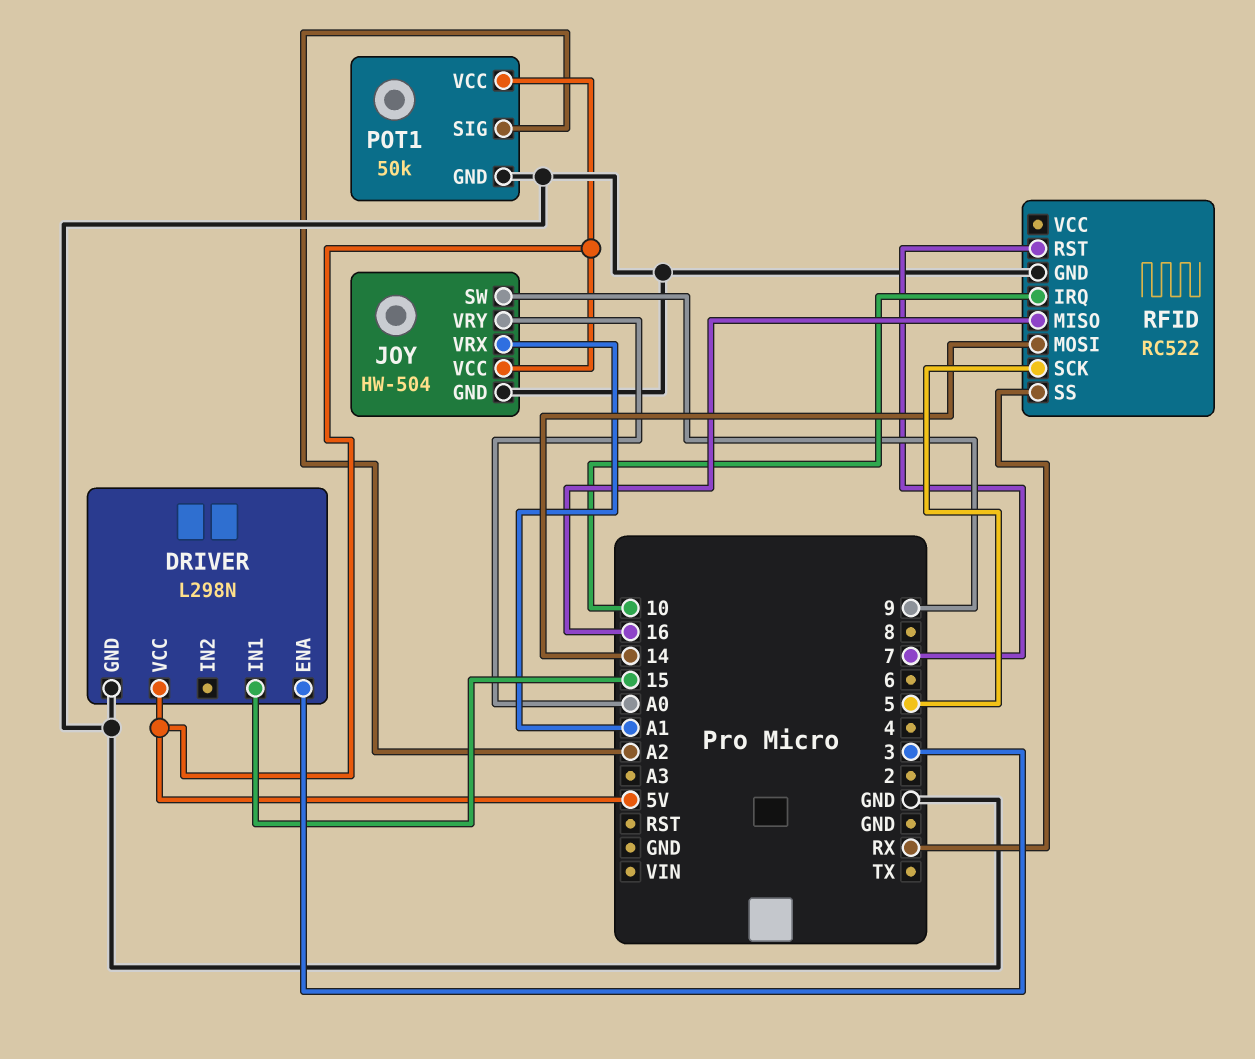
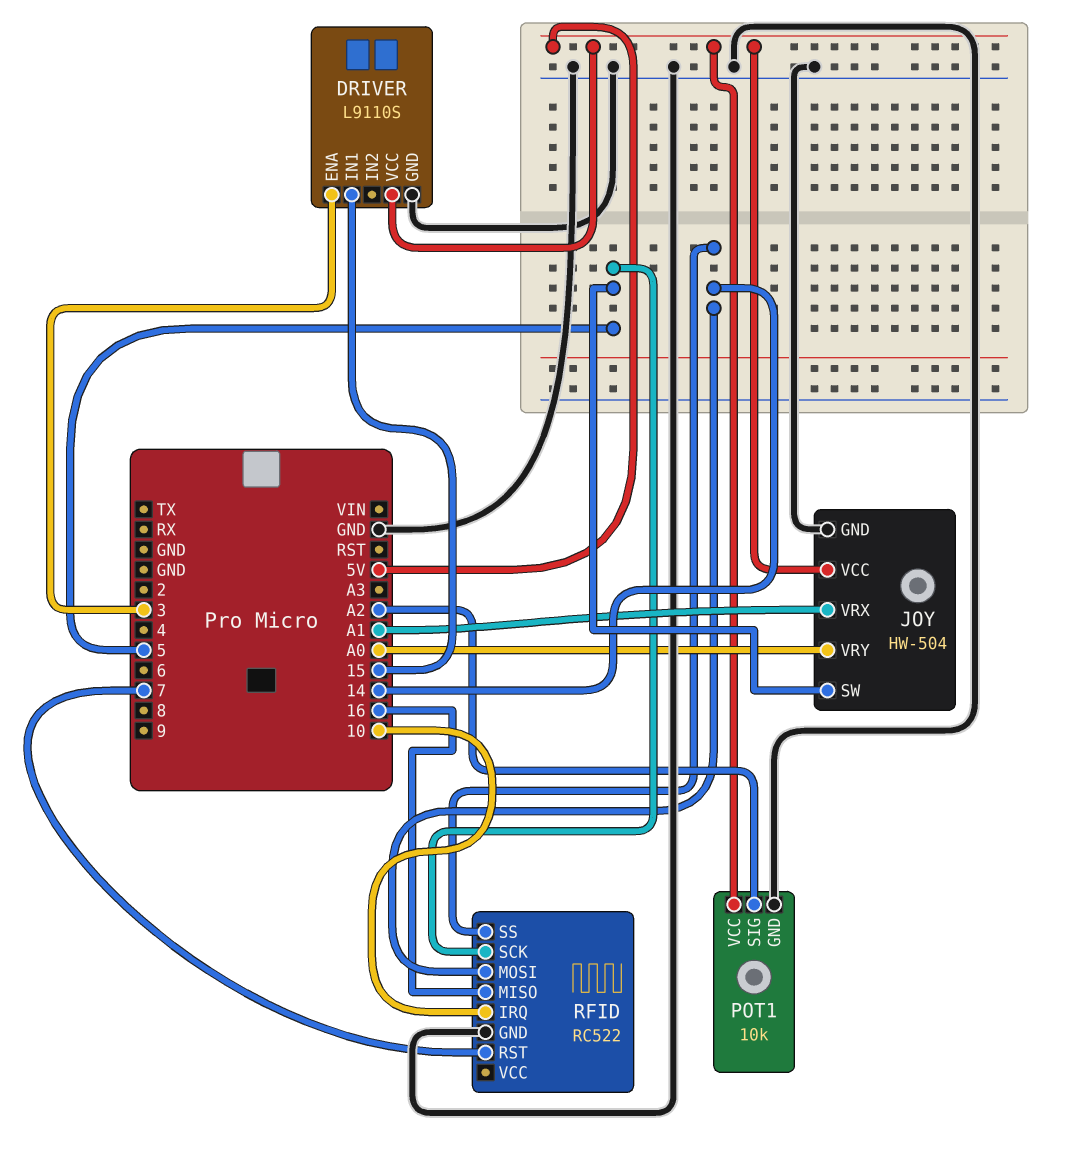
DRIVER: L298N -> L9110S
JOY pin SW: 9 -> 5
POT1: 50k -> 10k
RFID pin SS: RX -> 14

